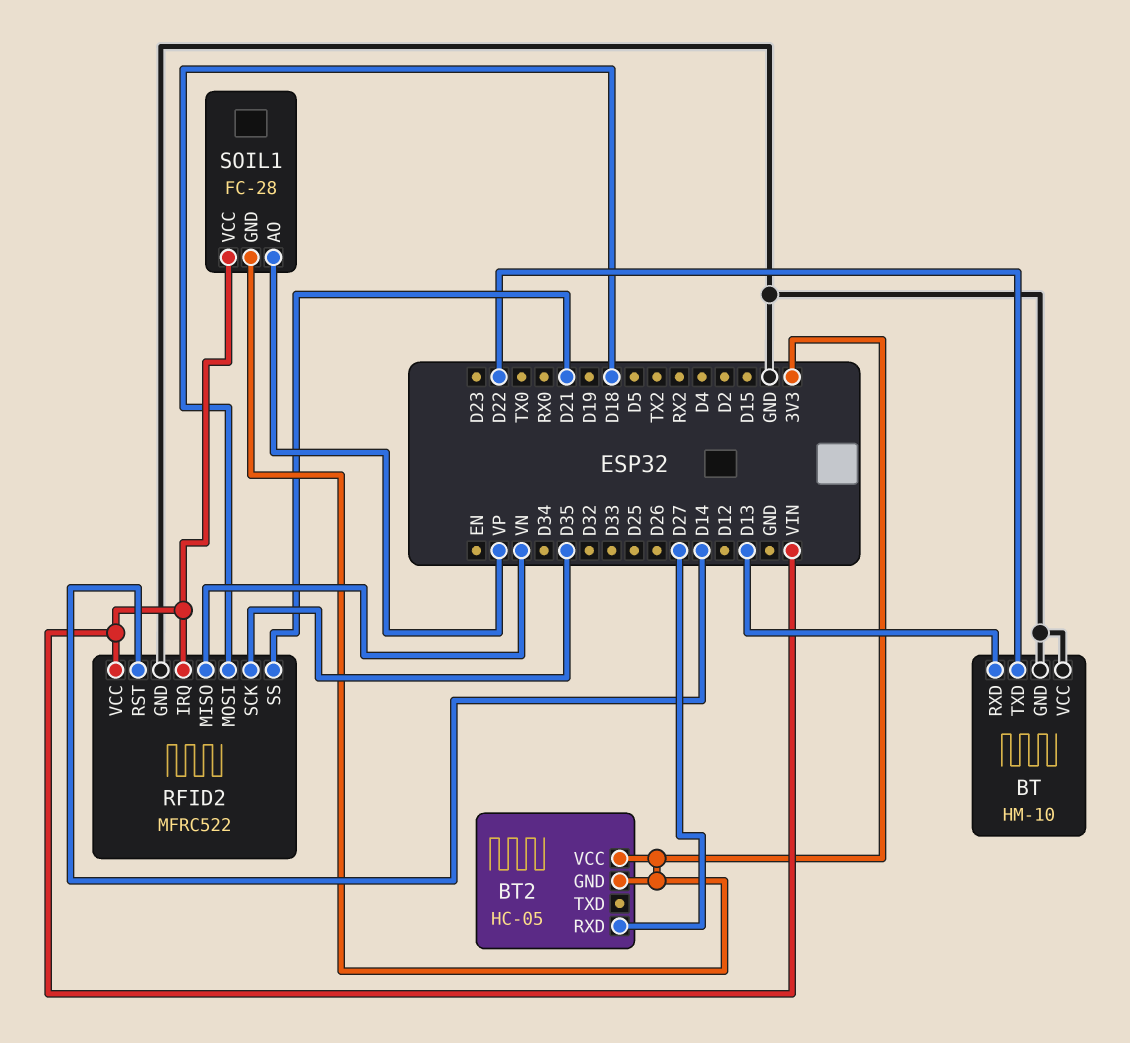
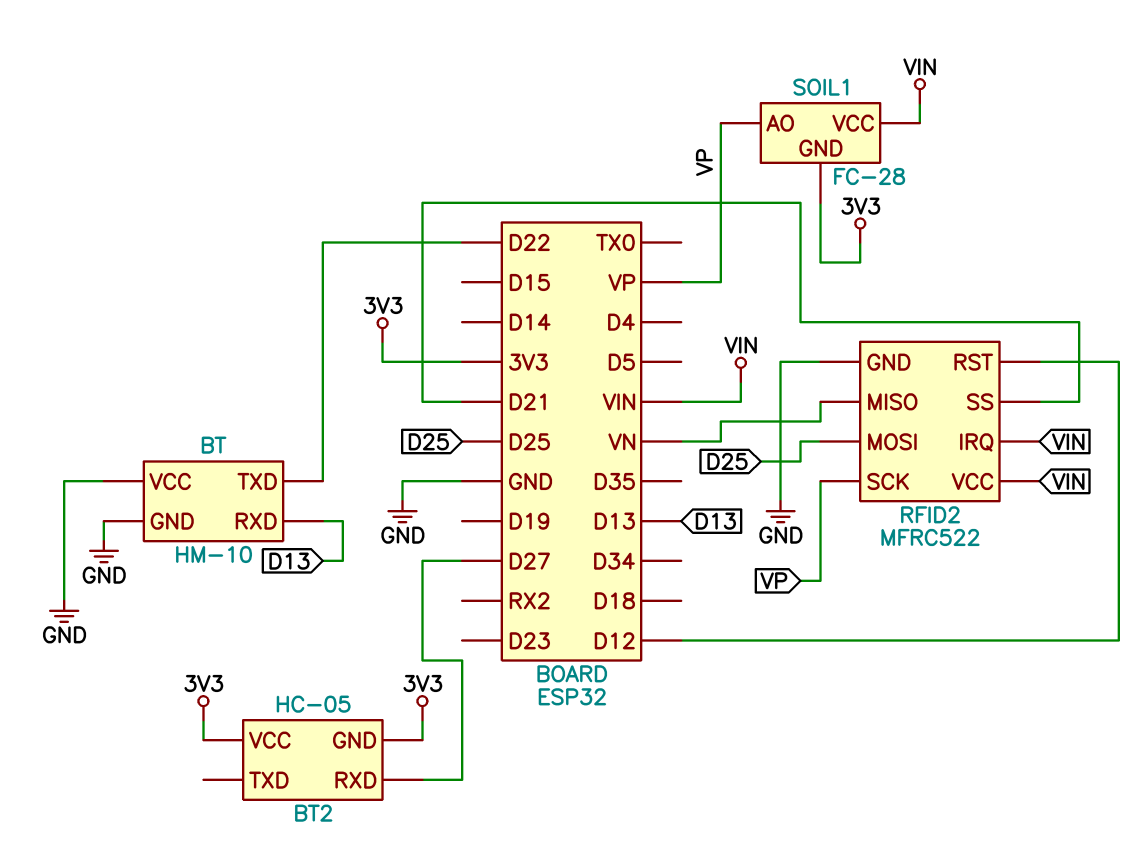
RFID2 pin MOSI: D18 -> D25
RFID2 pin RST: D14 -> D12
RFID2 pin SCK: D35 -> VP

